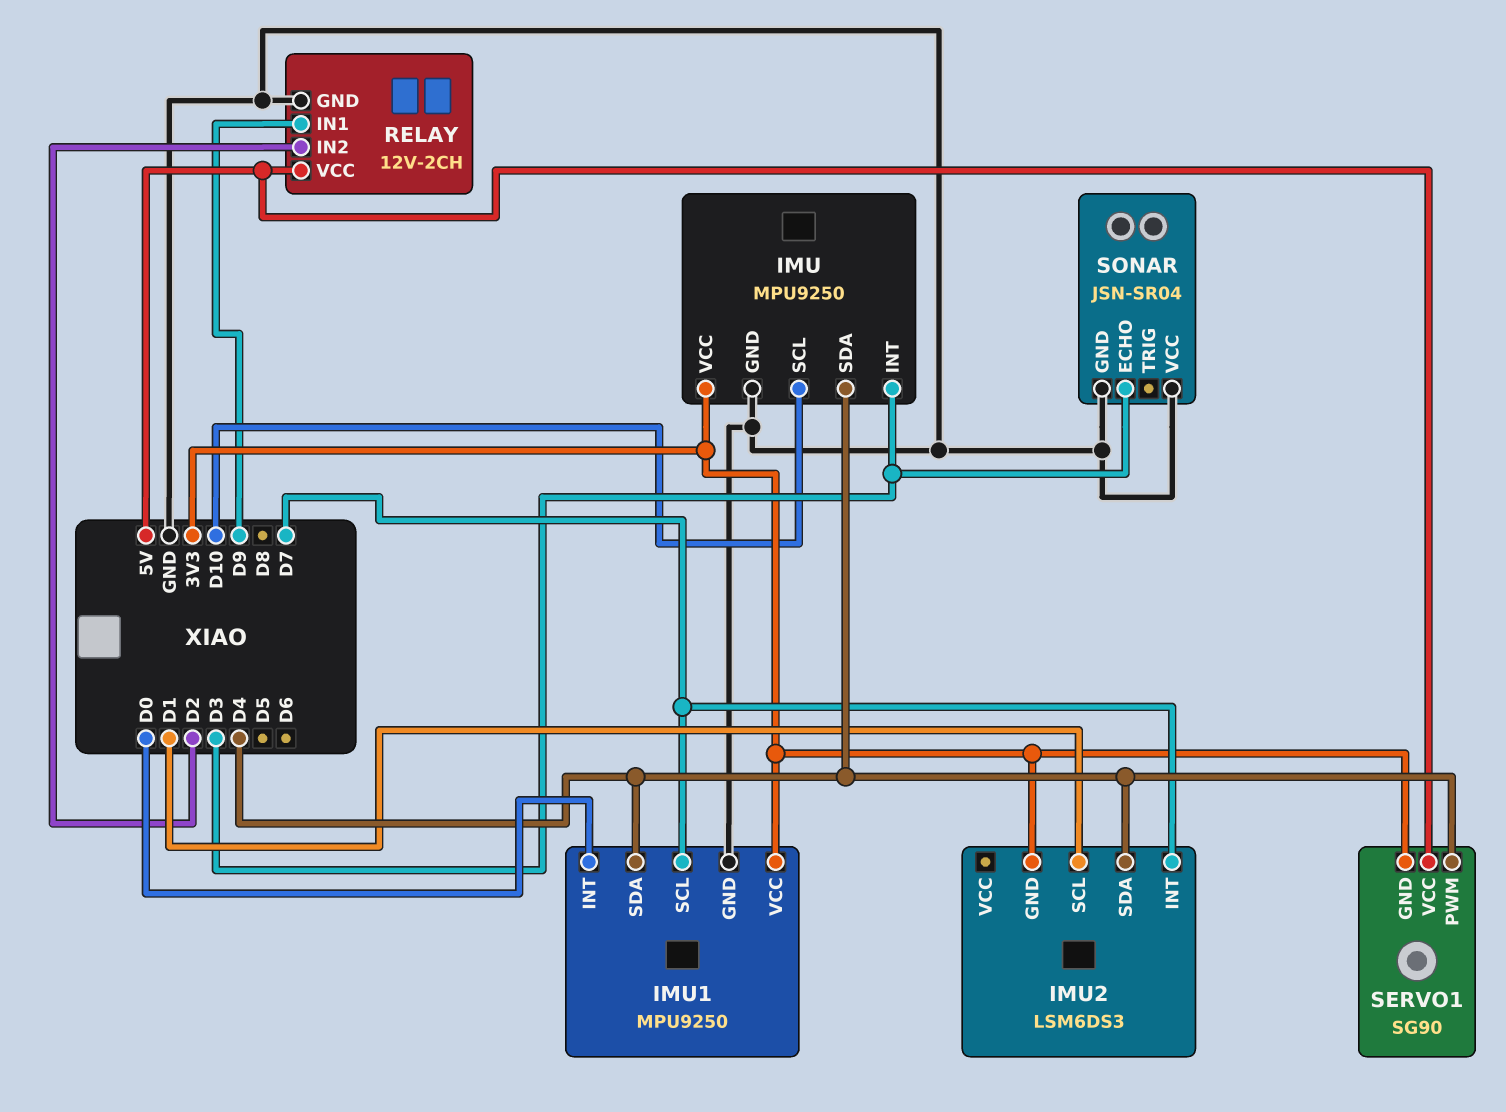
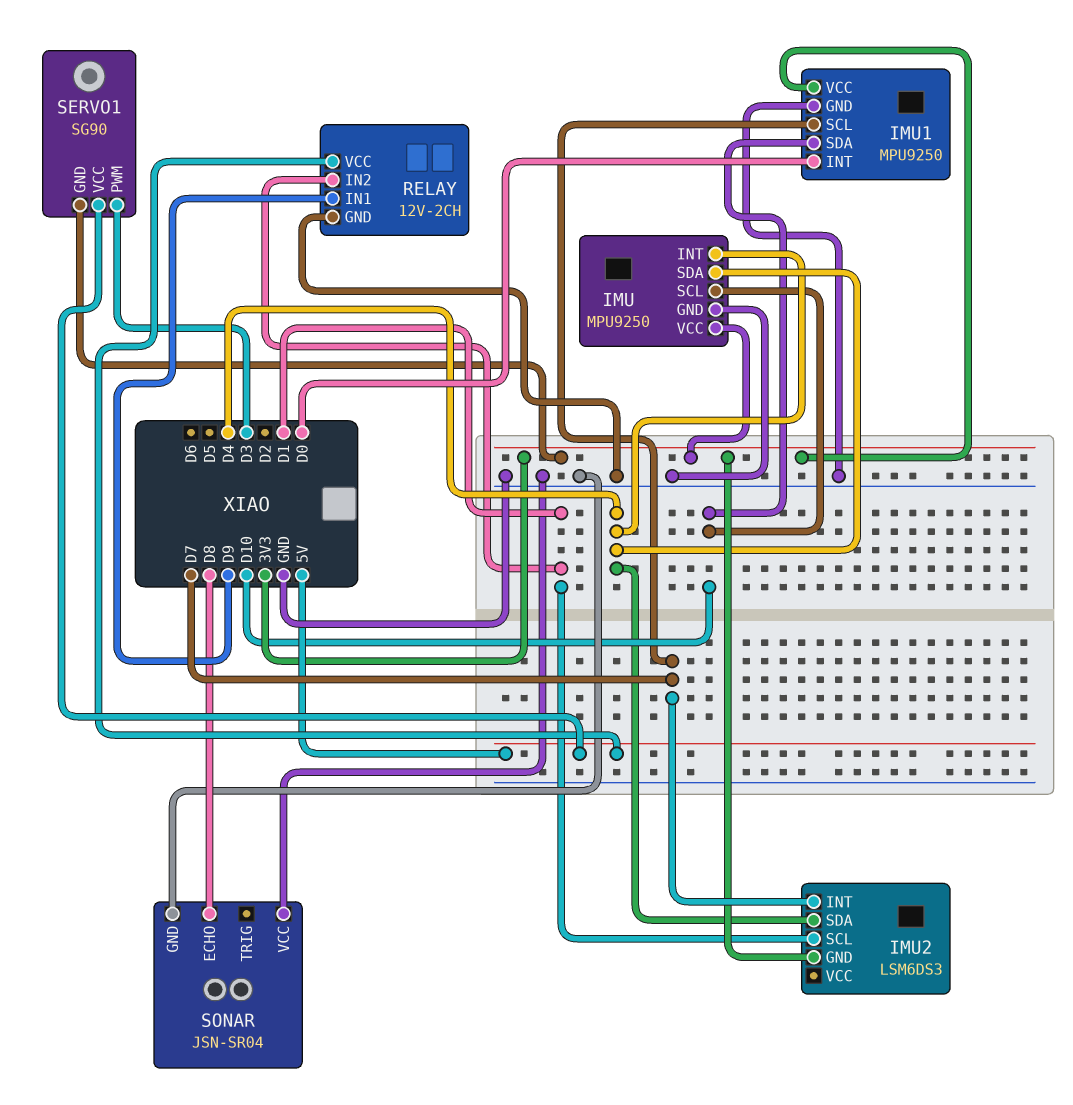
IMU pin INT: D3 -> D4
IMU1 pin SDA: D4 -> D10
RELAY pin IN2: D2 -> D1
SERVO1 pin PWM: D4 -> D3
SONAR pin ECHO: D3 -> D8

